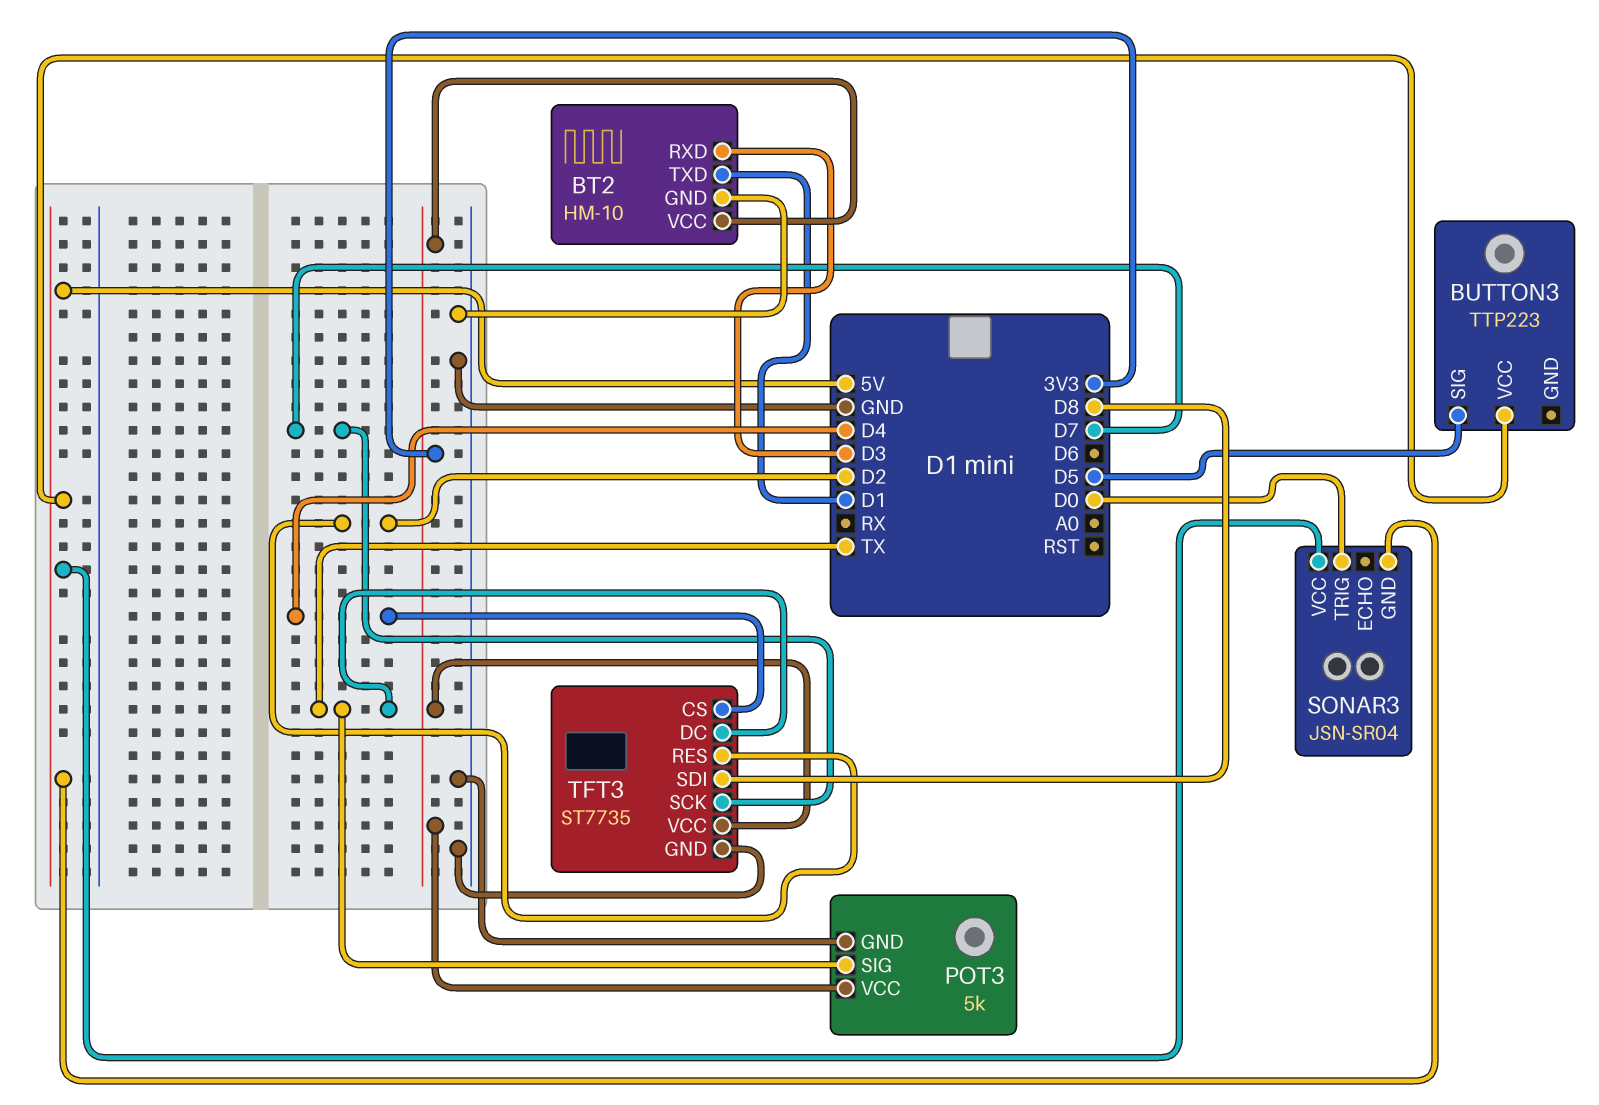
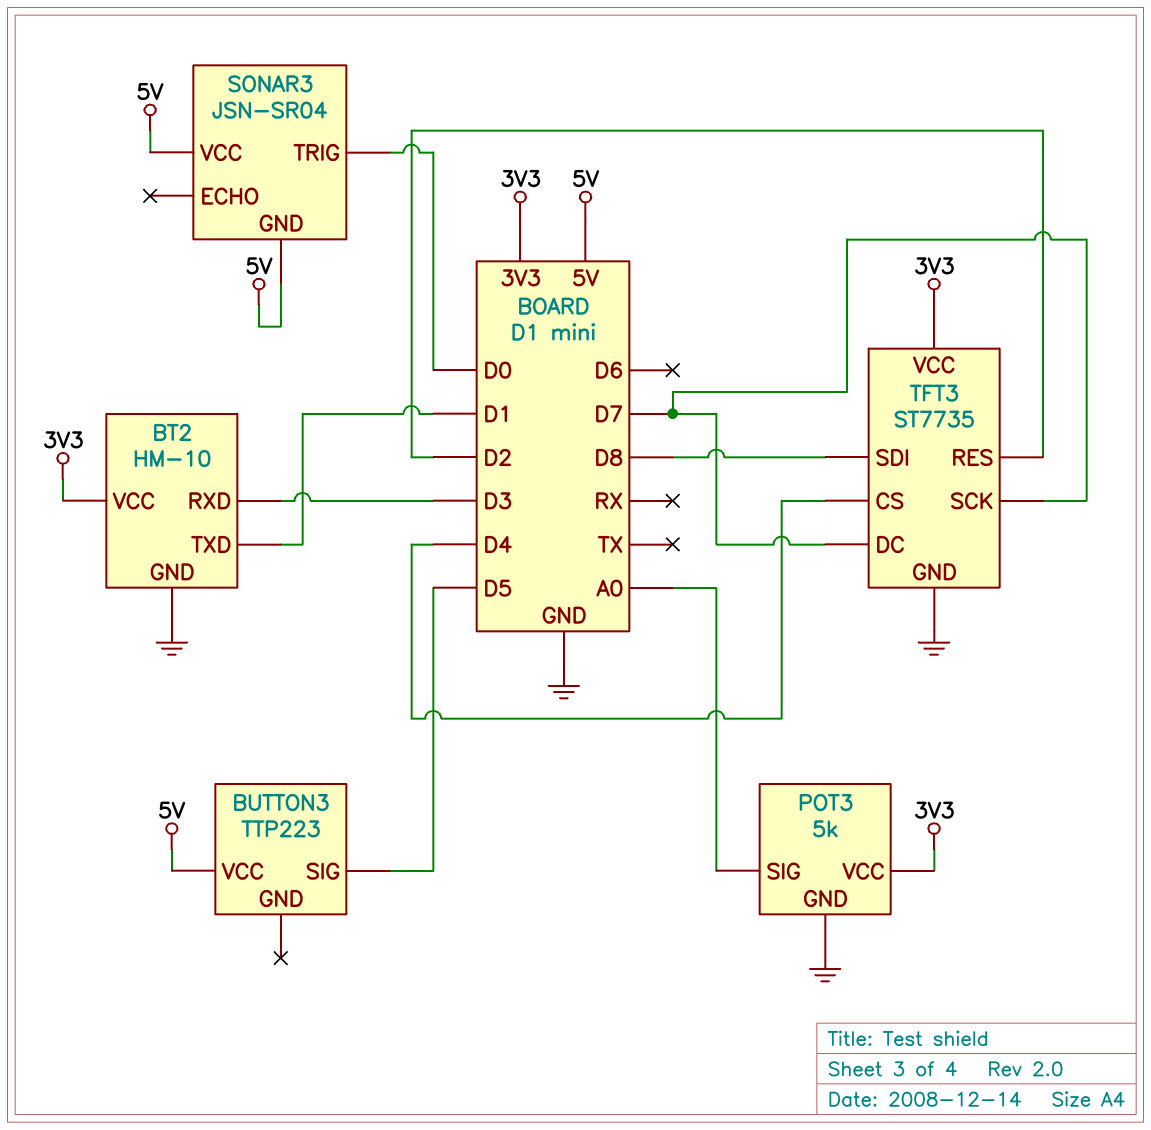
POT3 pin SIG: TX -> A0
TFT3 pin DC: TX -> D7

